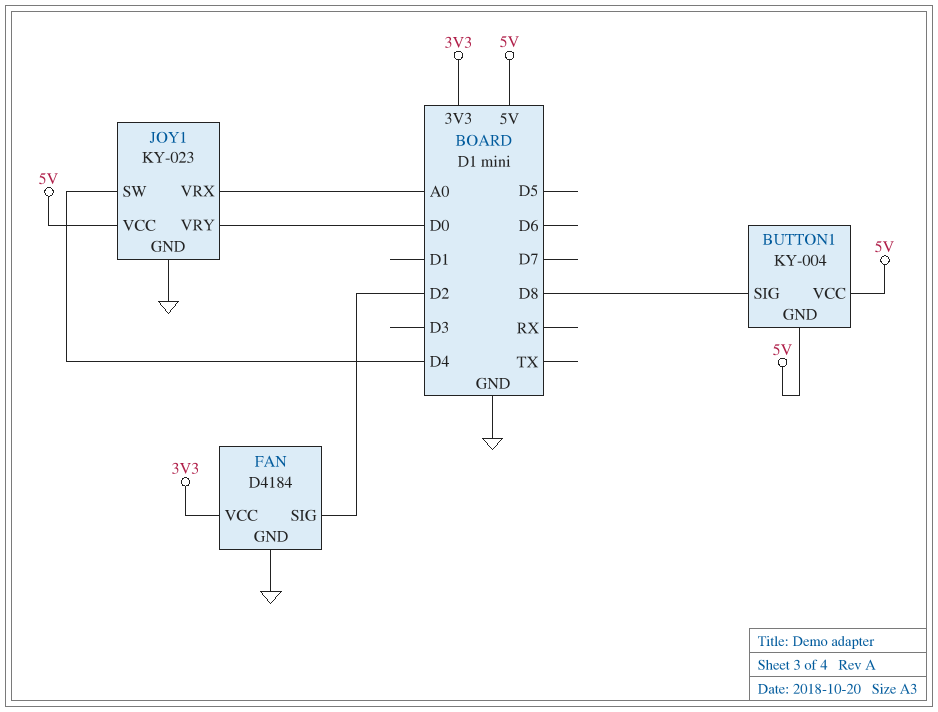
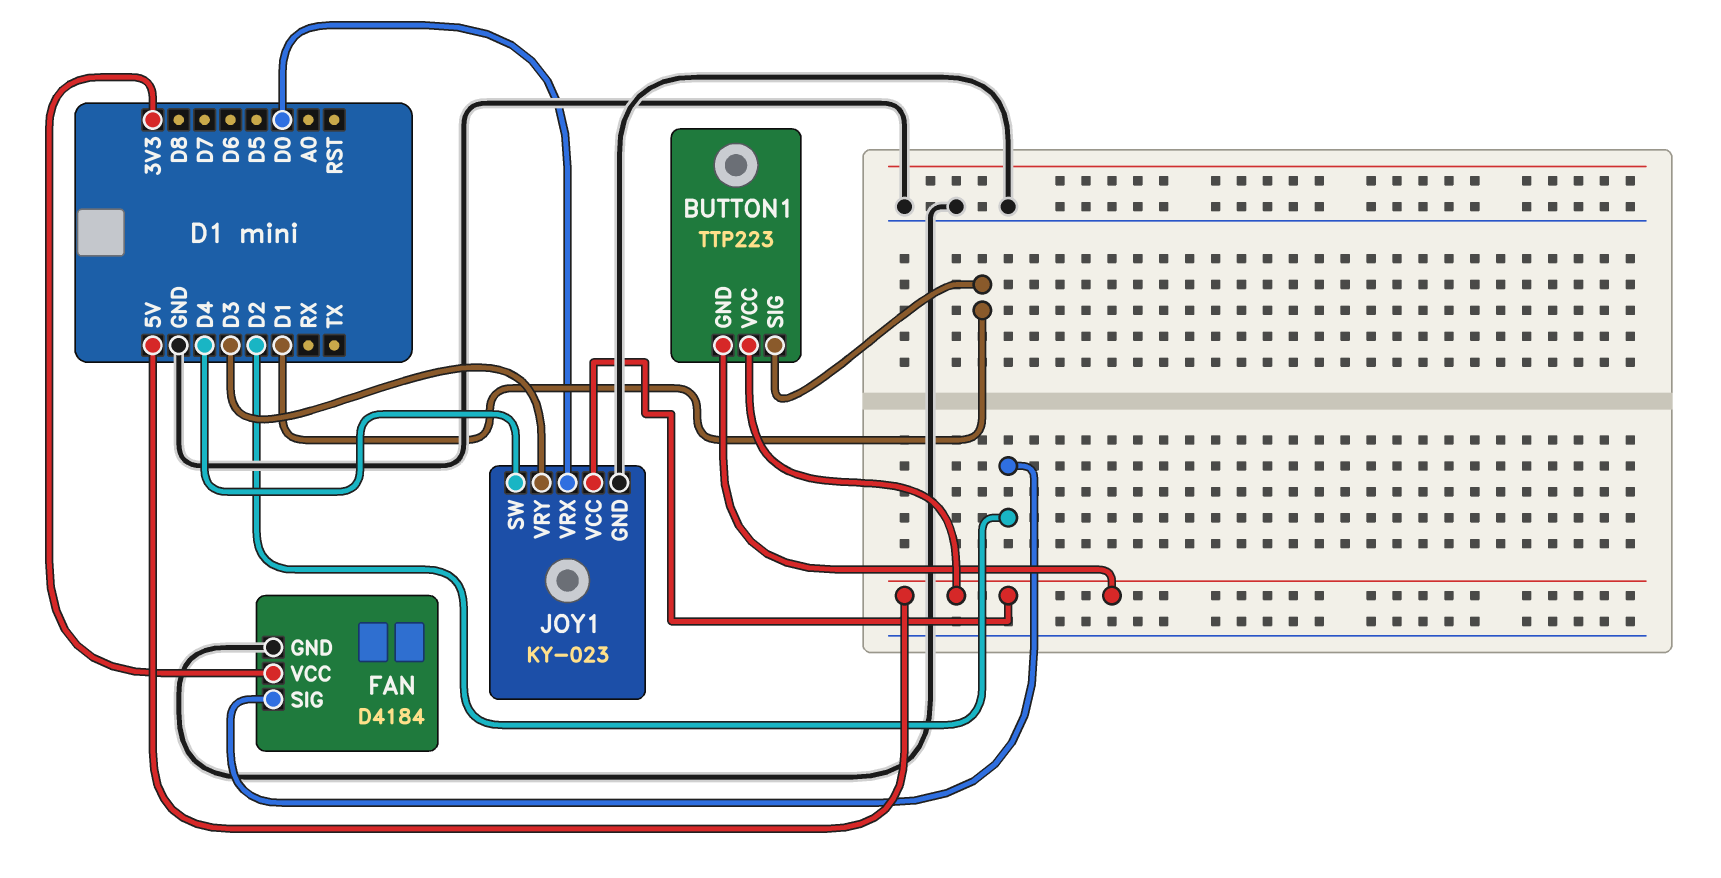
BUTTON1: KY-004 -> TTP223
BUTTON1 pin SIG: D8 -> D1
JOY1 pin VRX: A0 -> D0
JOY1 pin VRY: D0 -> D3

